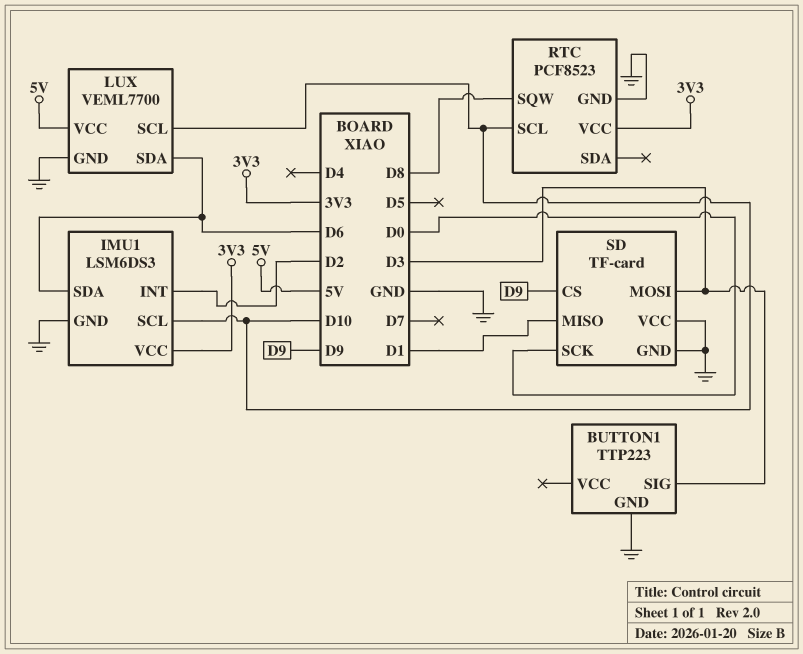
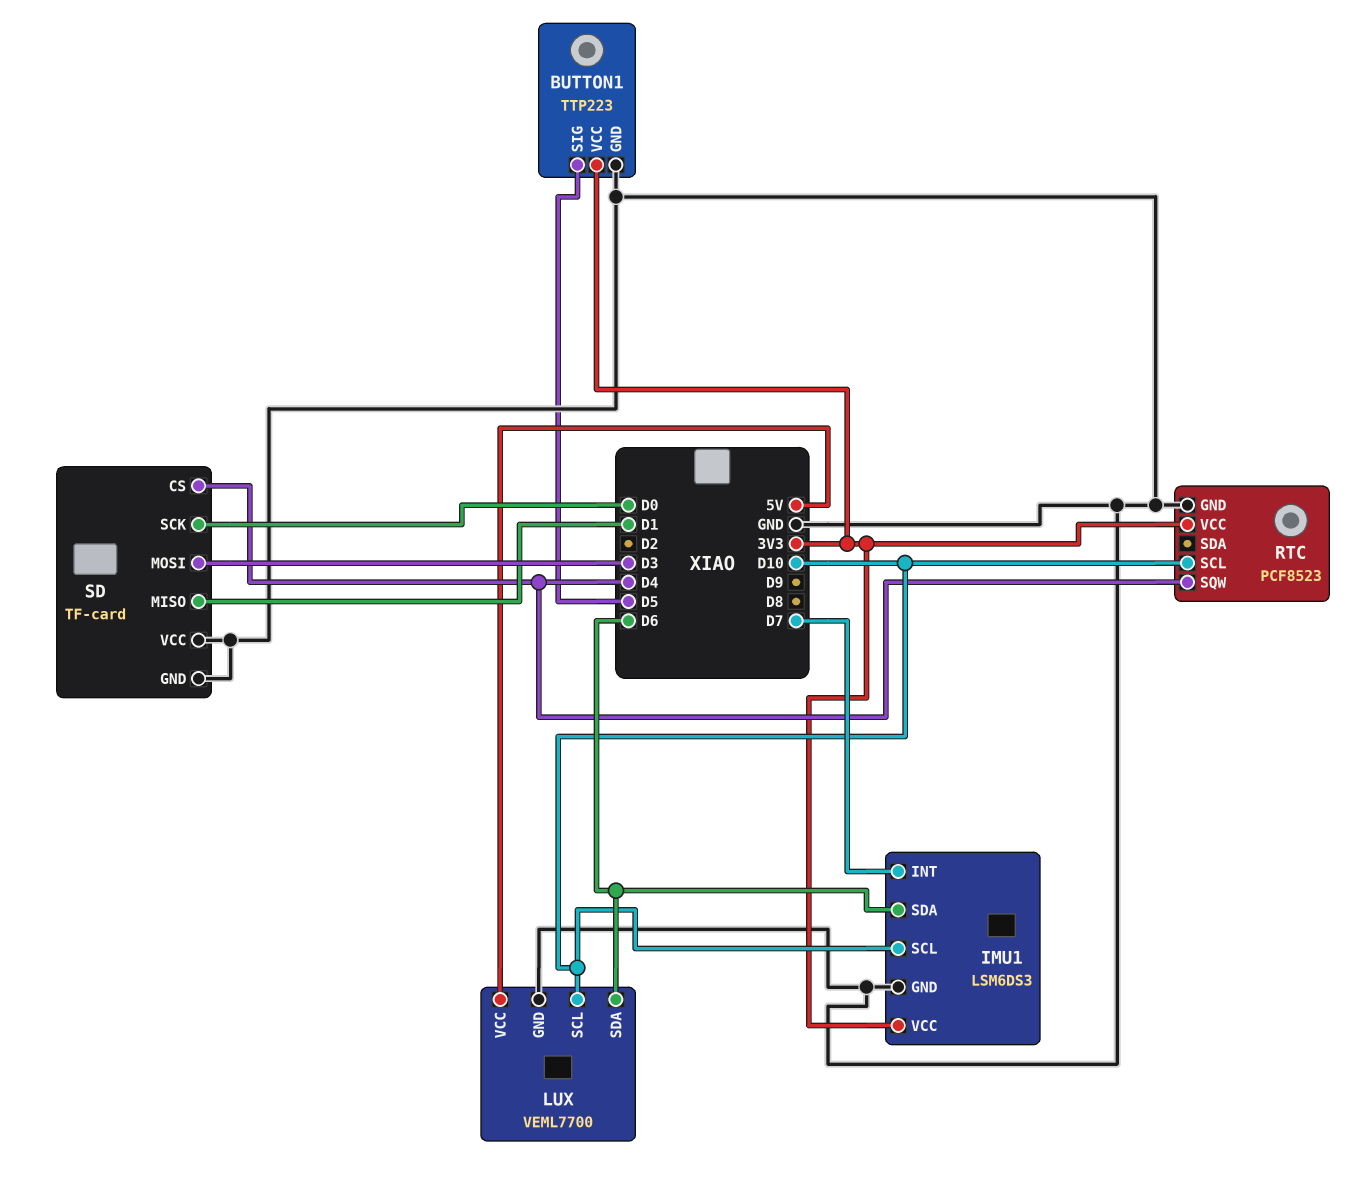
BUTTON1 pin SIG: D3 -> D5
BUTTON1 pin VCC: none -> 3V3
IMU1 pin INT: D2 -> D7
RTC pin SQW: D8 -> D4
SD pin CS: D9 -> D4

